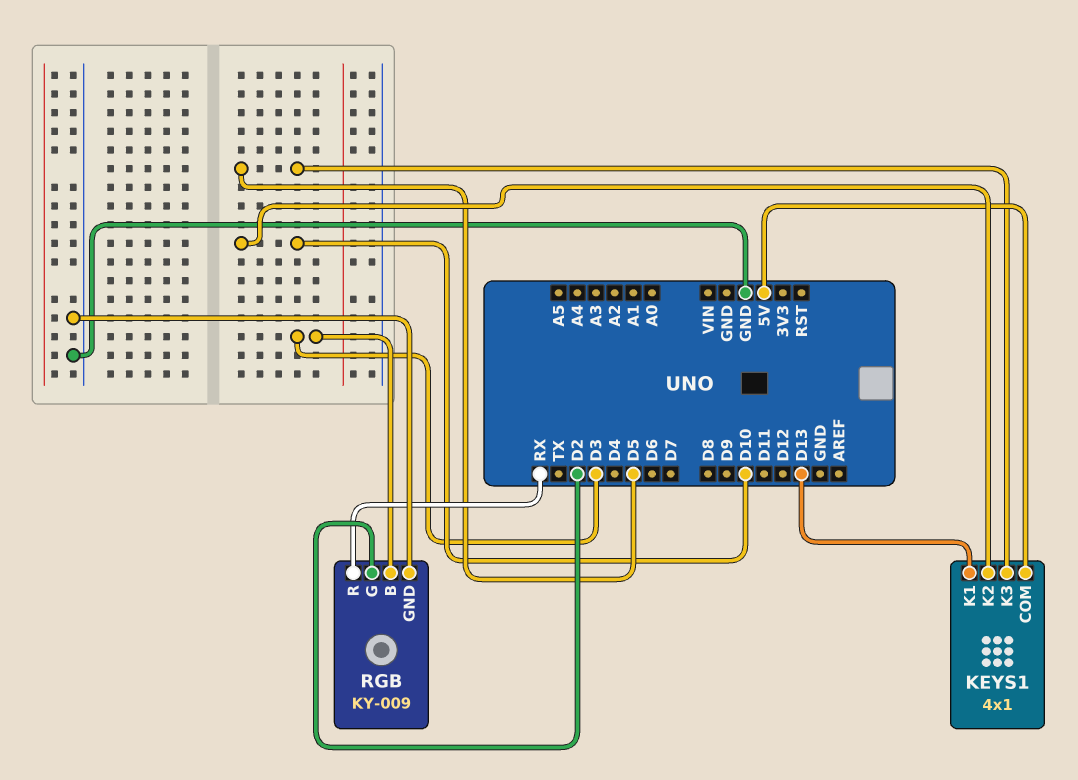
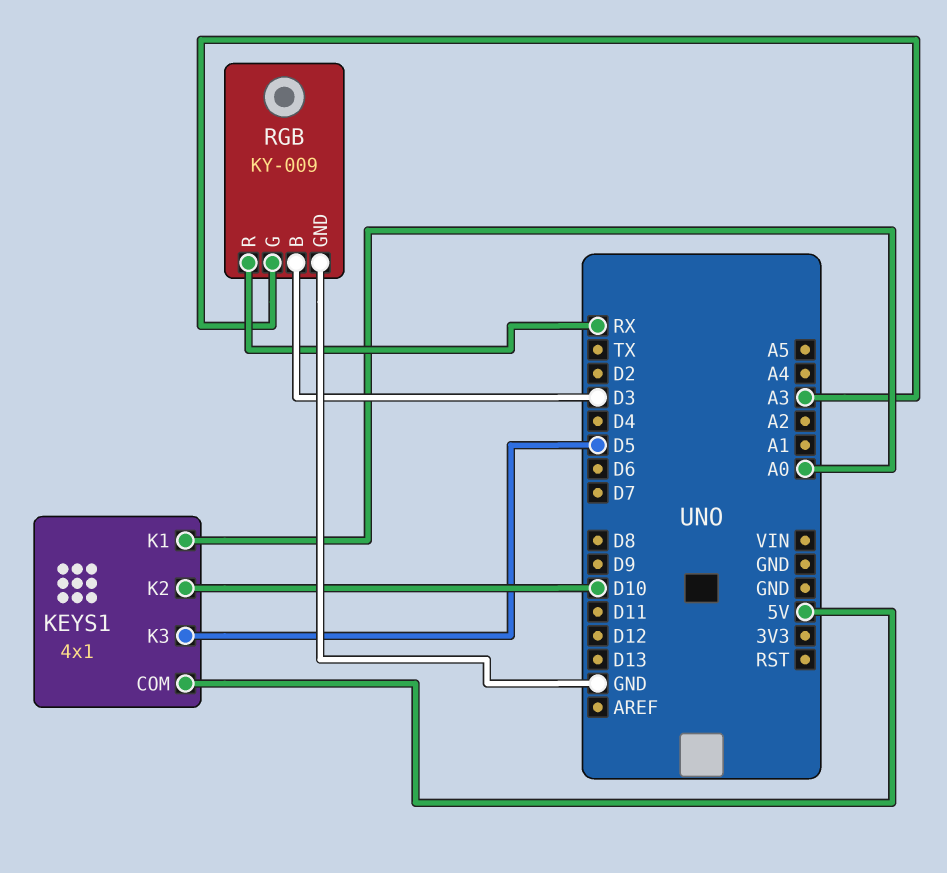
KEYS1 pin K1: D13 -> A0
RGB pin G: D2 -> A3

